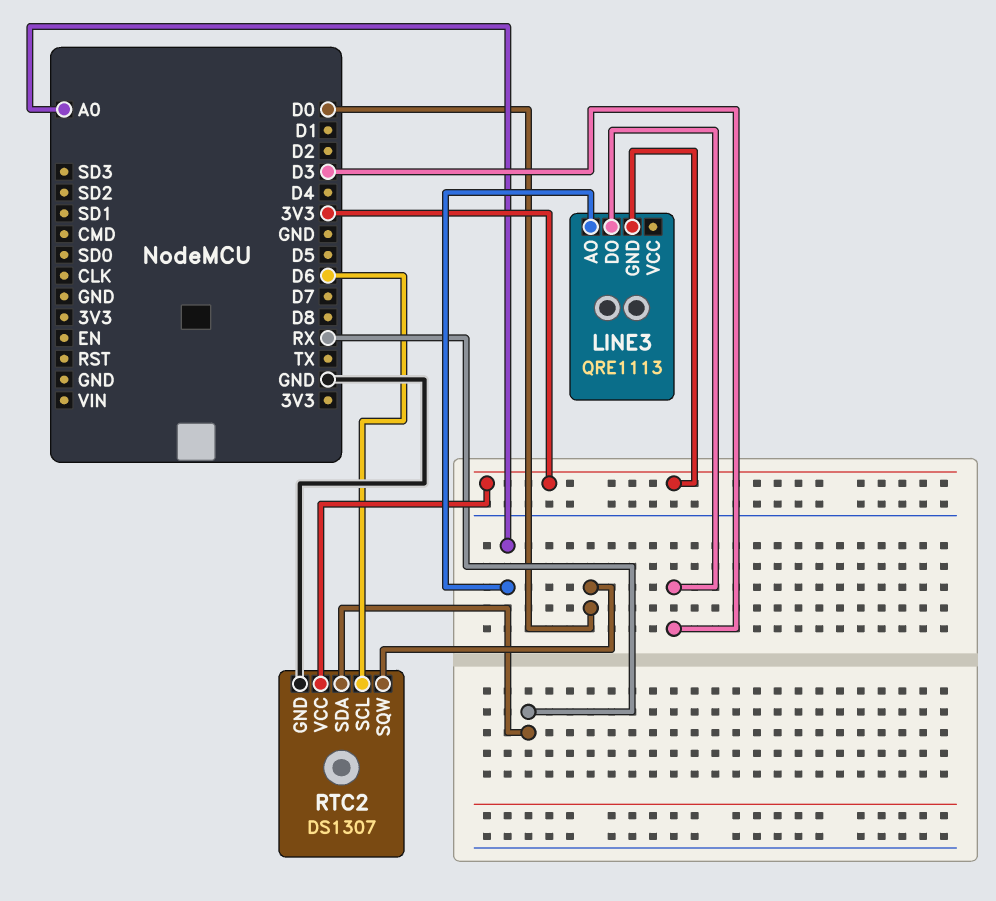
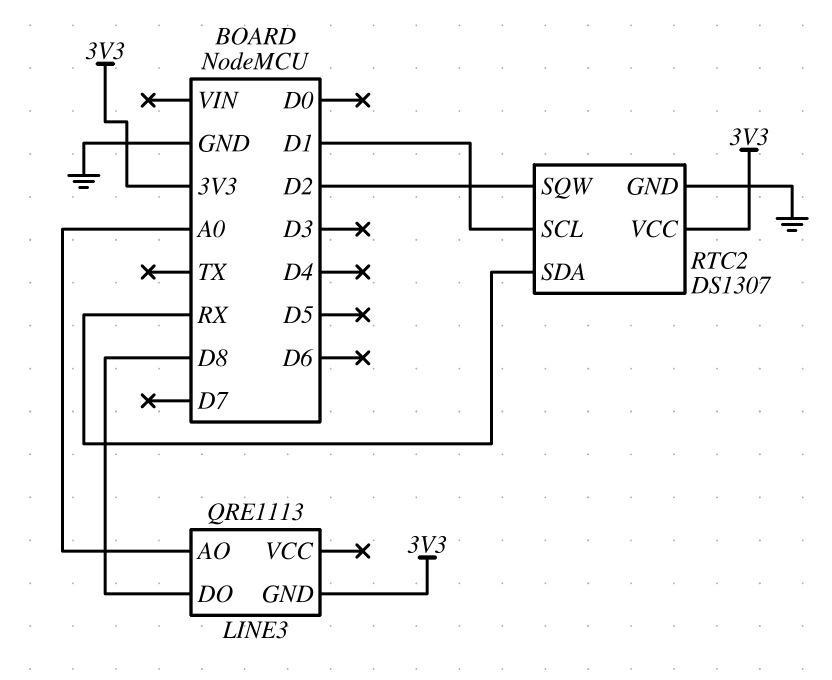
LINE3 pin DO: D3 -> D8
RTC2 pin SCL: D6 -> D1
RTC2 pin SQW: D0 -> D2

